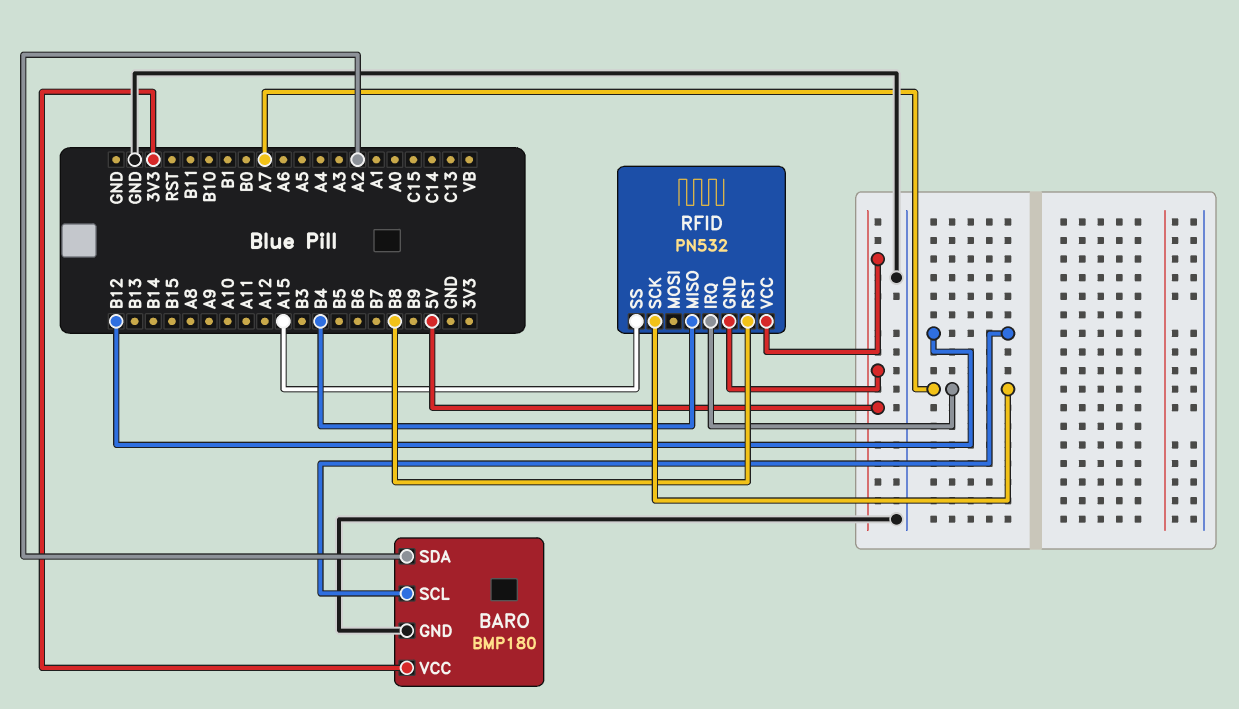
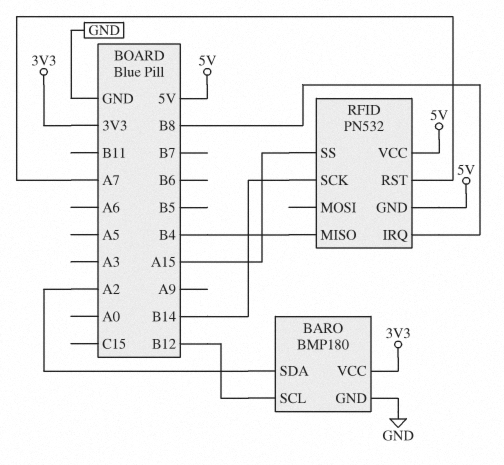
RFID pin IRQ: A7 -> B8
RFID pin RST: B8 -> A7
RFID pin SCK: A7 -> B14

